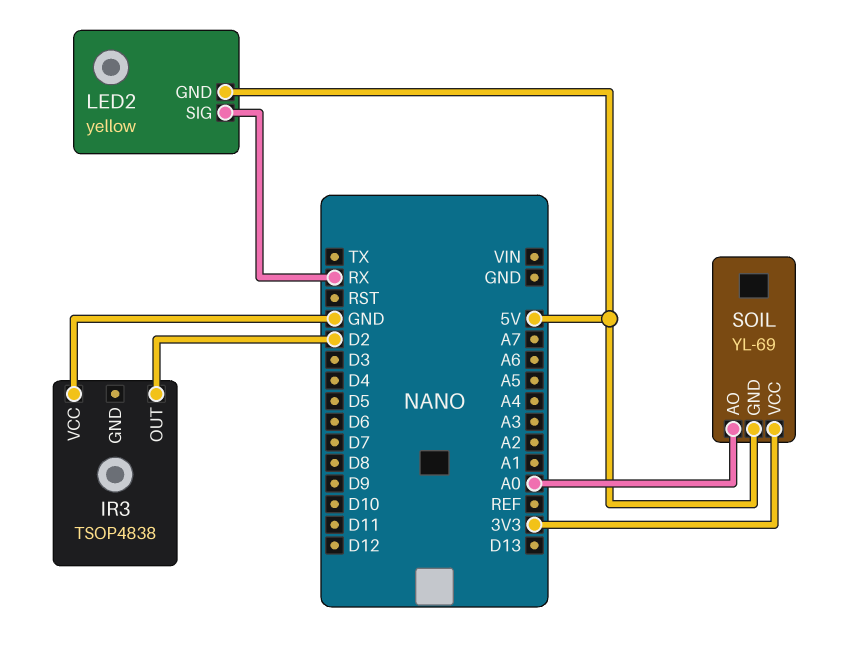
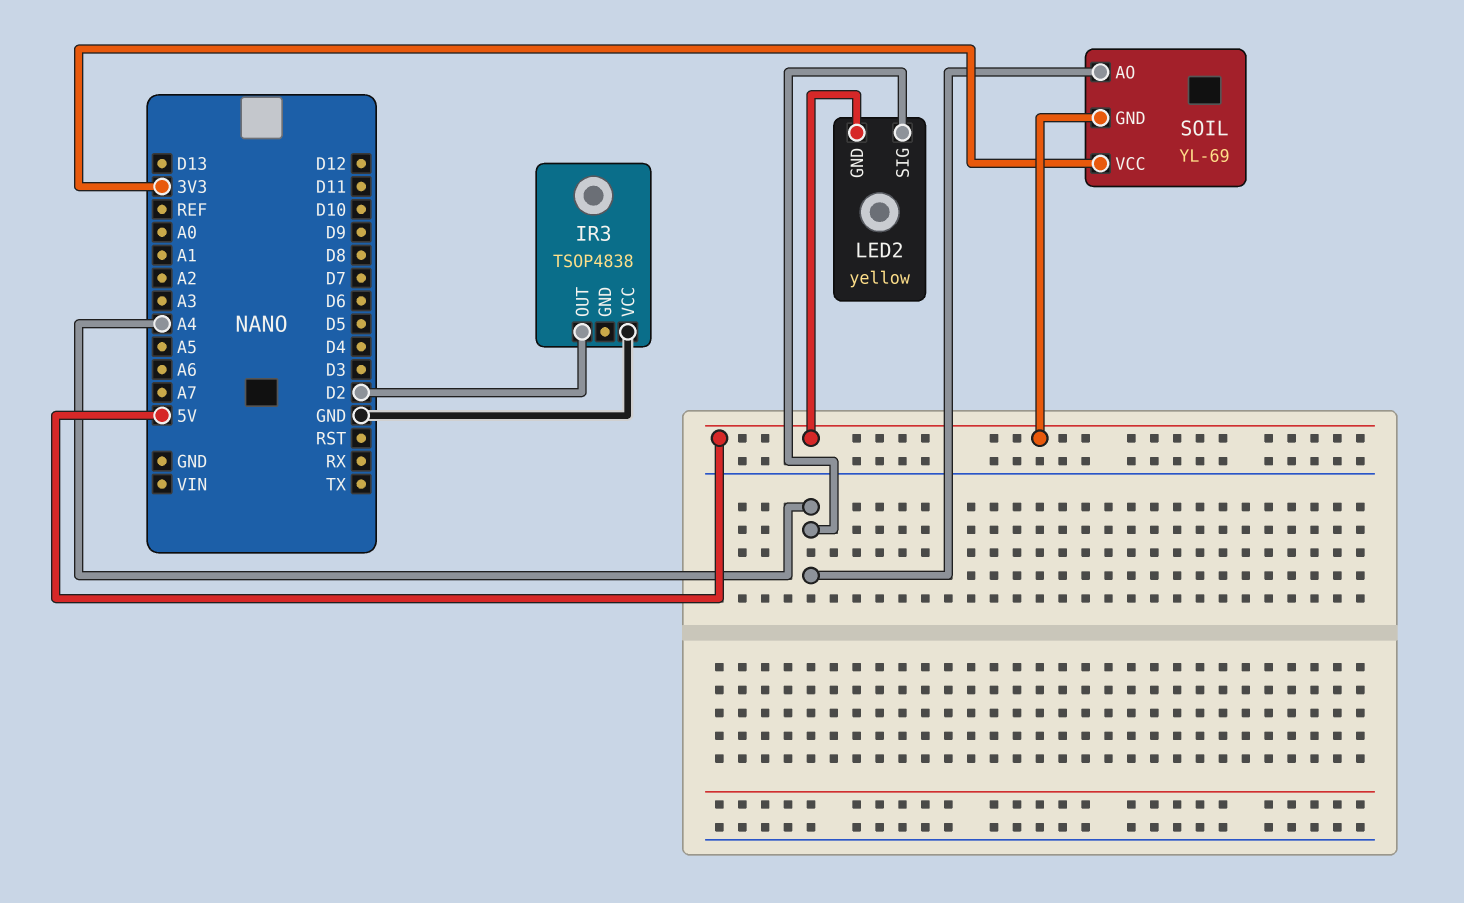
LED2 pin SIG: RX -> A4
SOIL pin AO: A0 -> A4

